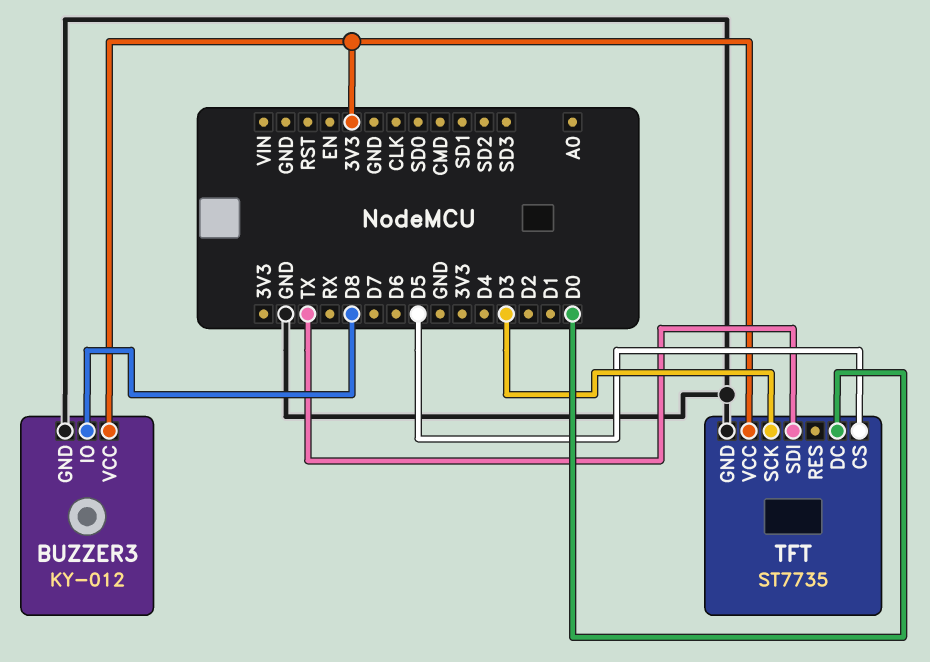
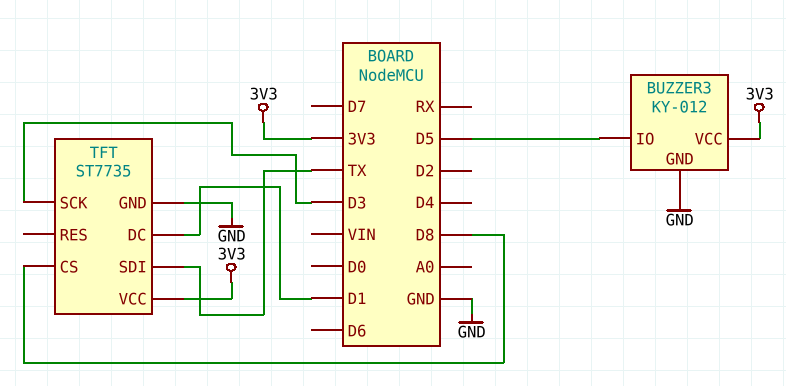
BUZZER3 pin IO: D8 -> D5
TFT pin CS: D5 -> D8
TFT pin DC: D0 -> D1

